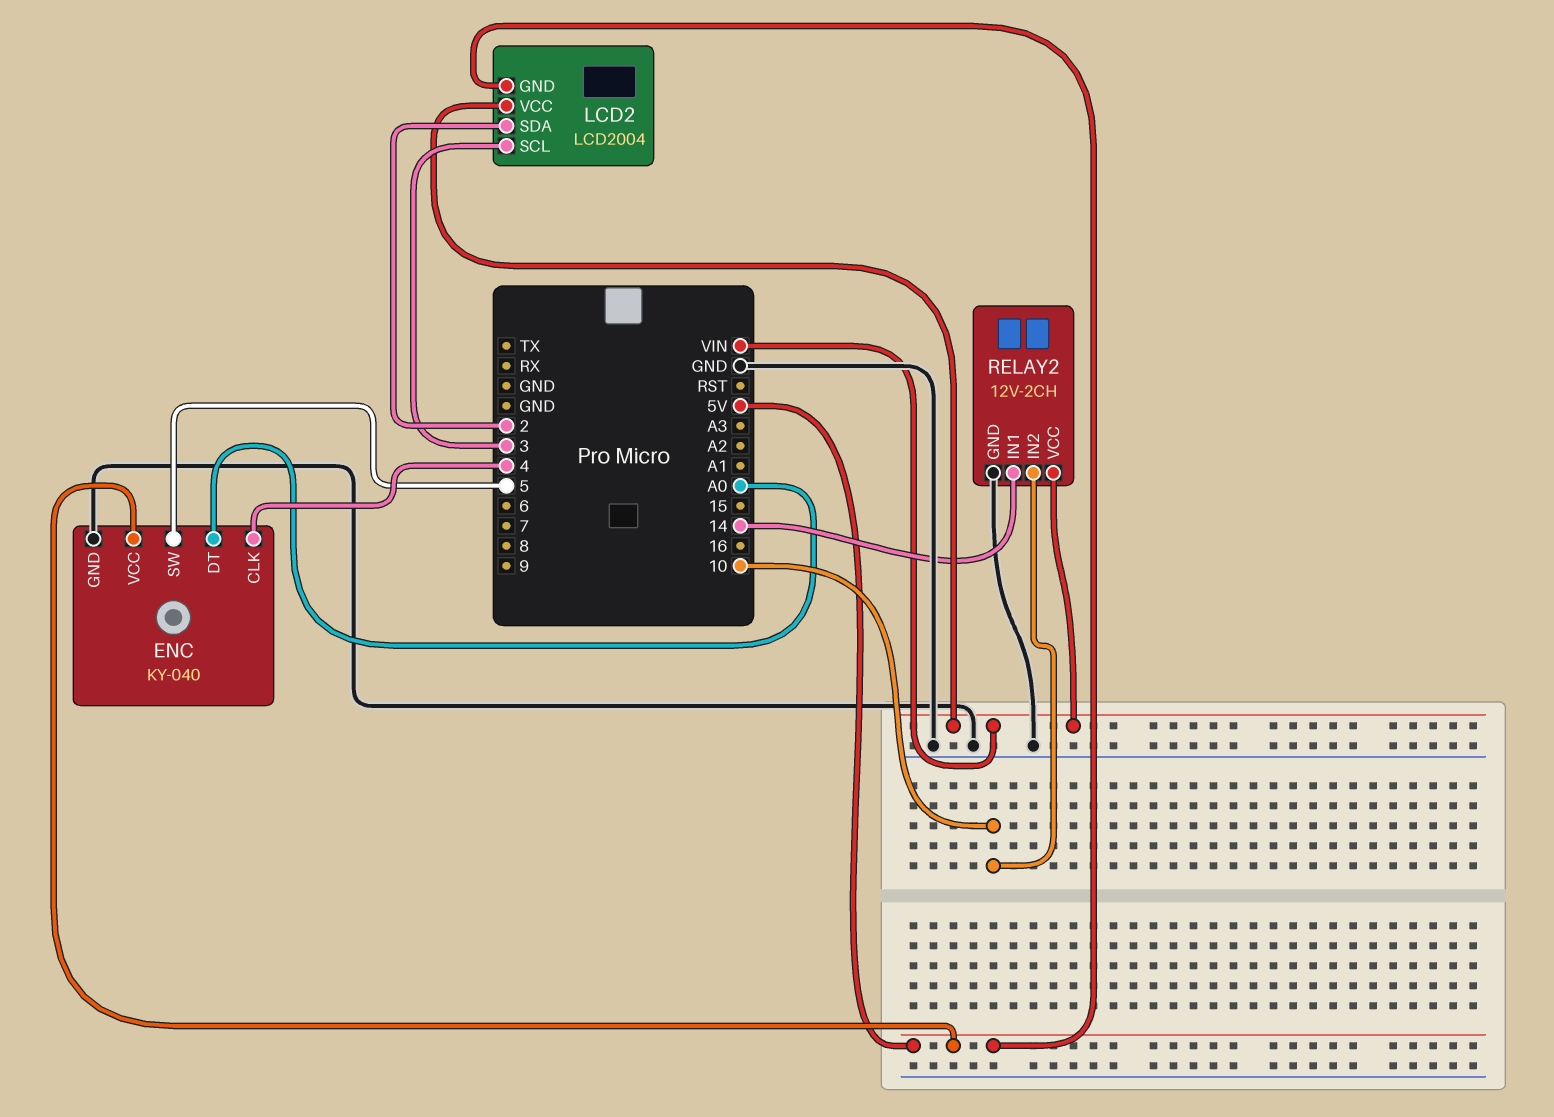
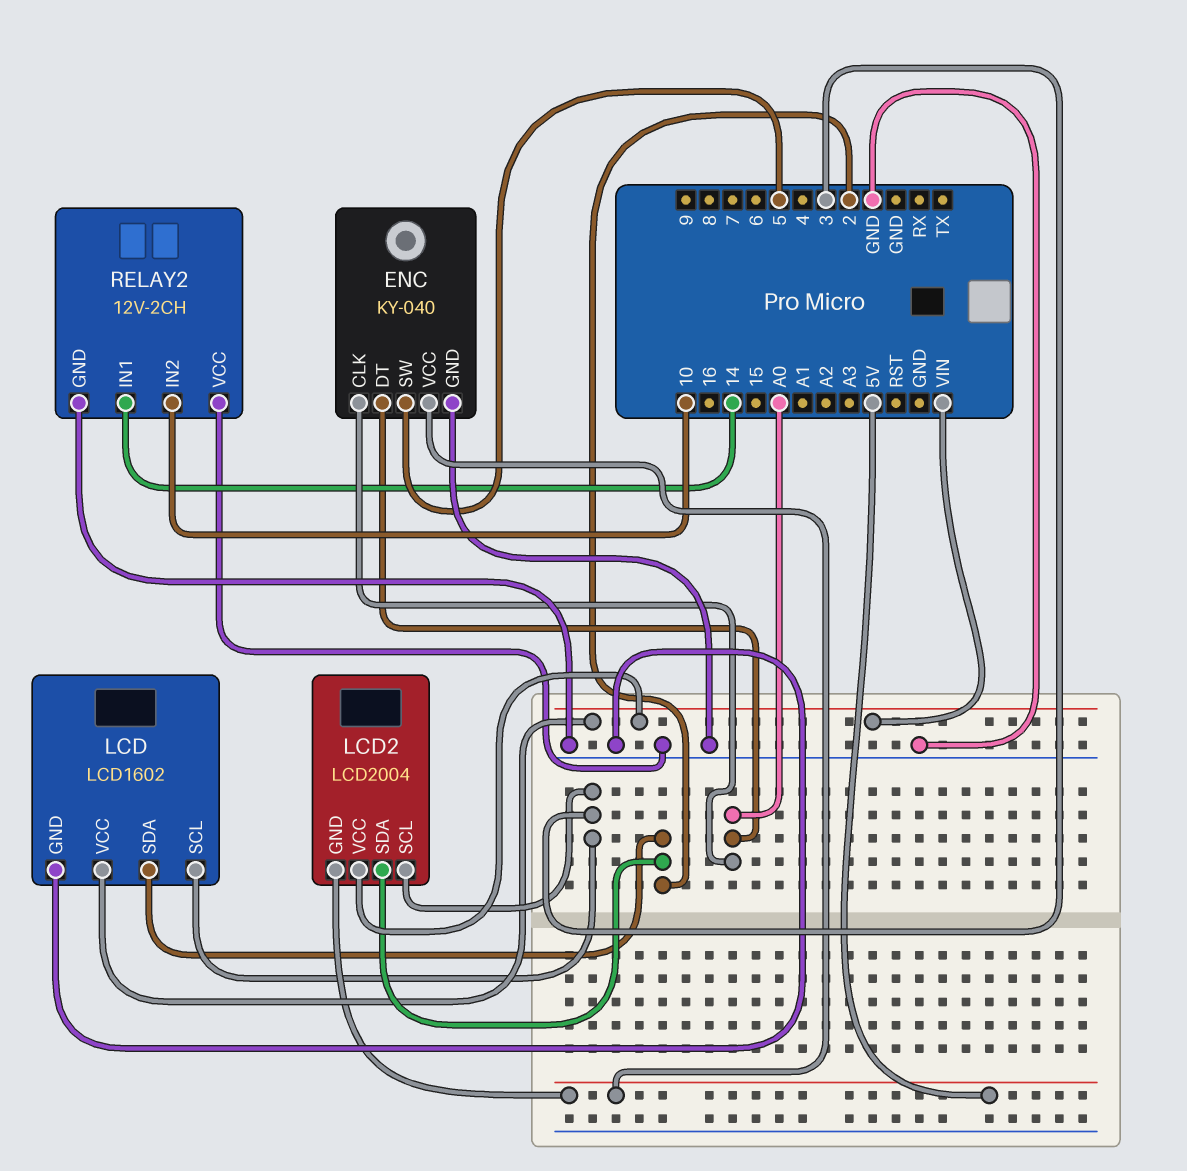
ENC pin CLK: 4 -> A0
LCD: none -> LCD1602
LCD pin GND: none -> GND
LCD pin SCL: none -> 3
LCD pin SDA: none -> 2
LCD pin VCC: none -> VIN
RELAY2 pin VCC: VIN -> GND

